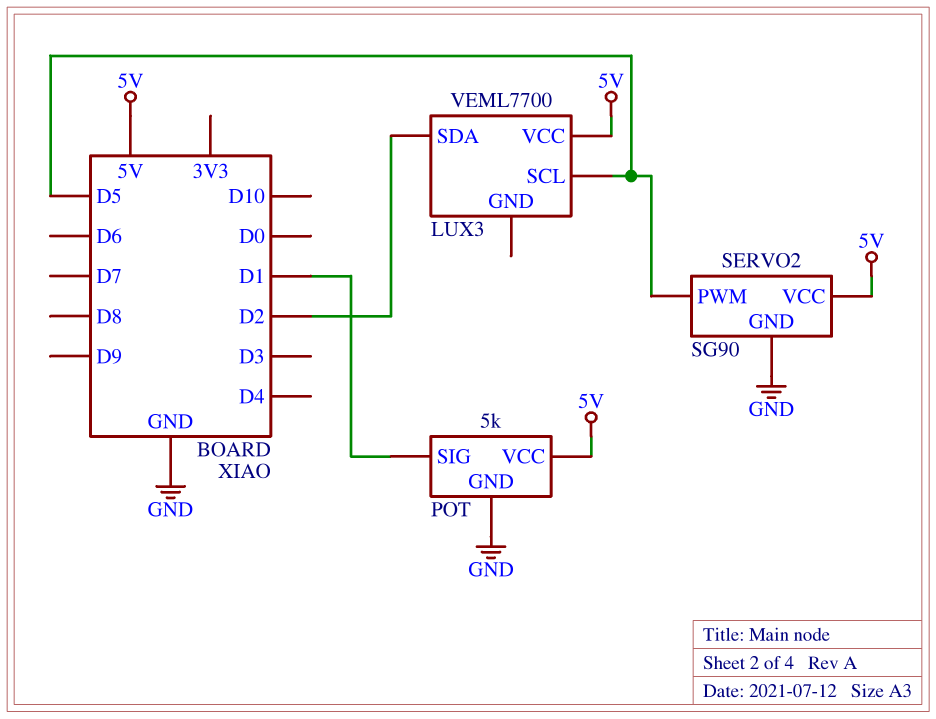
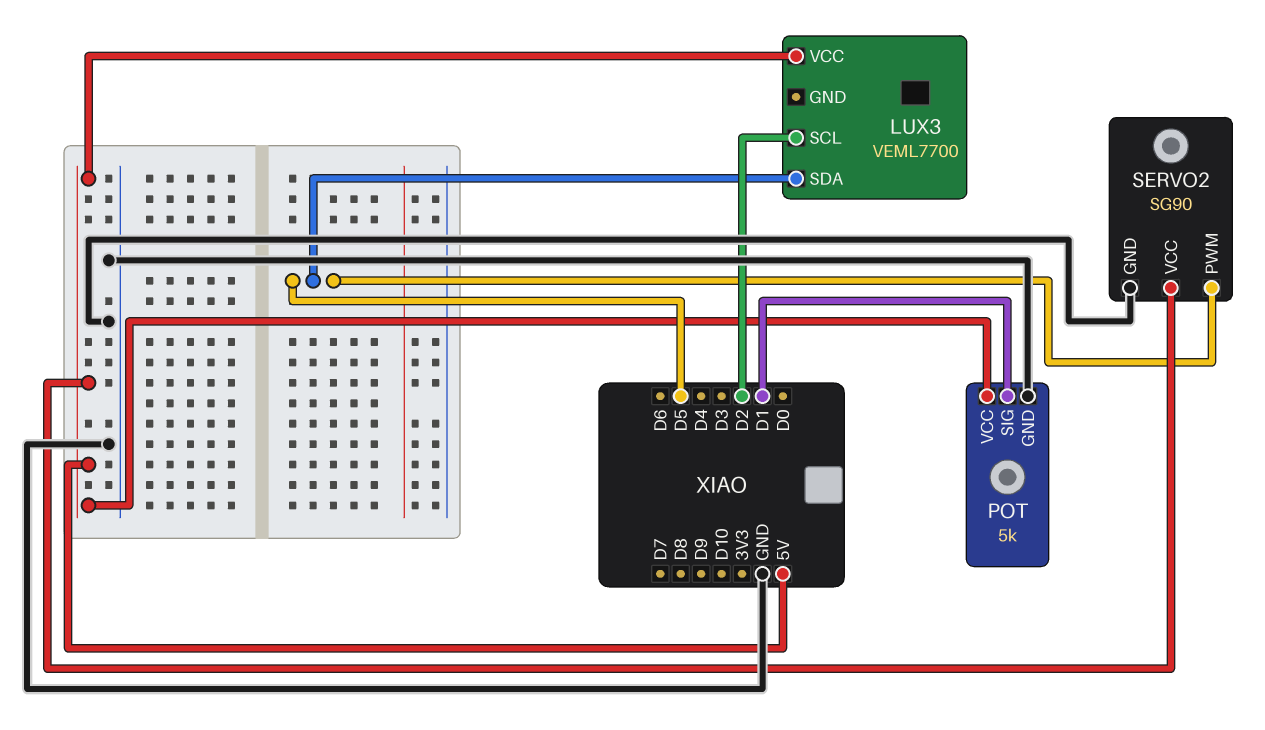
LUX3 pin SCL: D5 -> D2
LUX3 pin SDA: D2 -> D5

